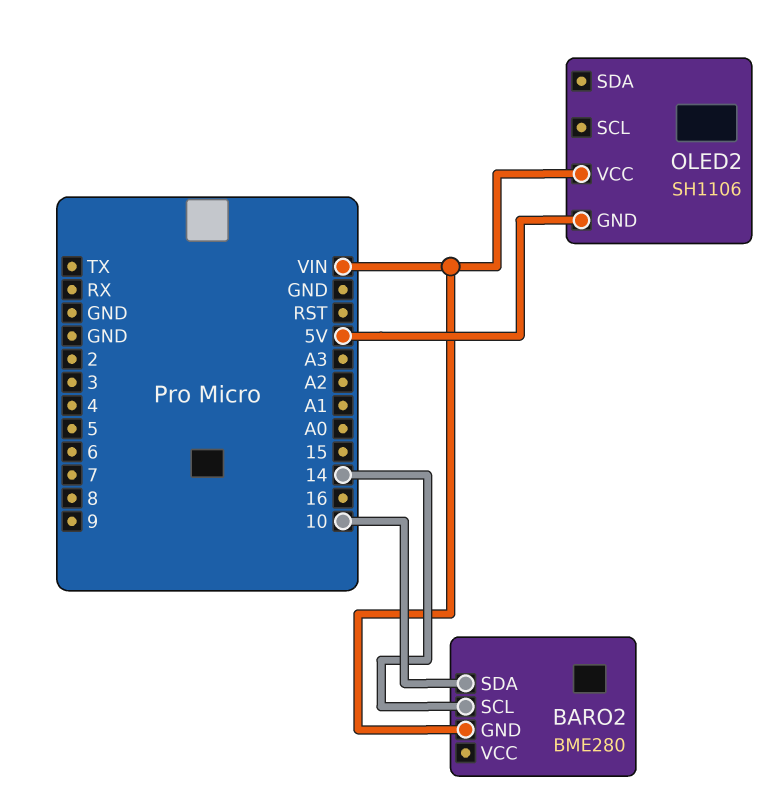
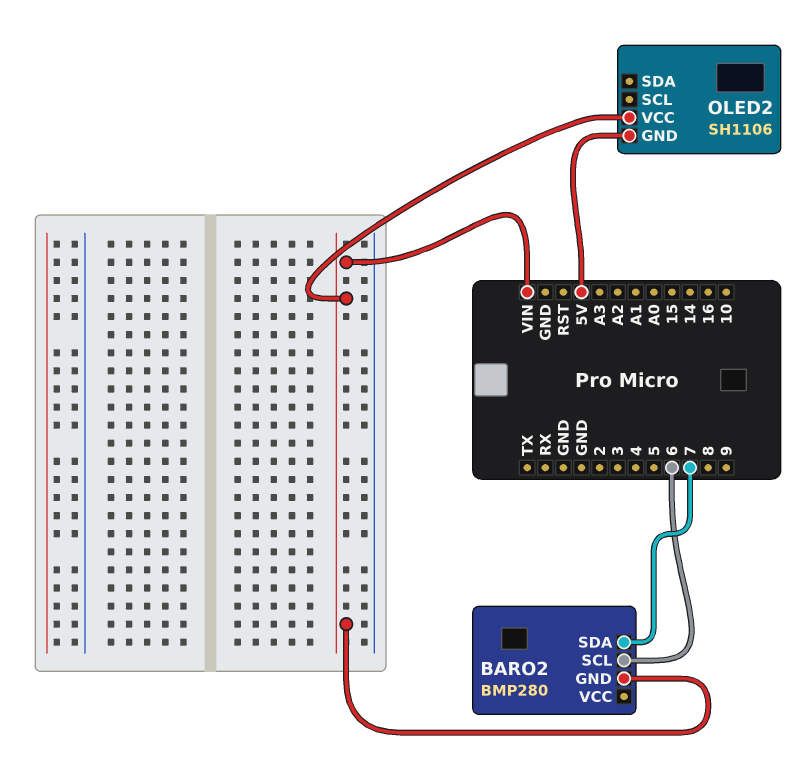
BARO2: BME280 -> BMP280
BARO2 pin SCL: 14 -> 6
BARO2 pin SDA: 10 -> 7

